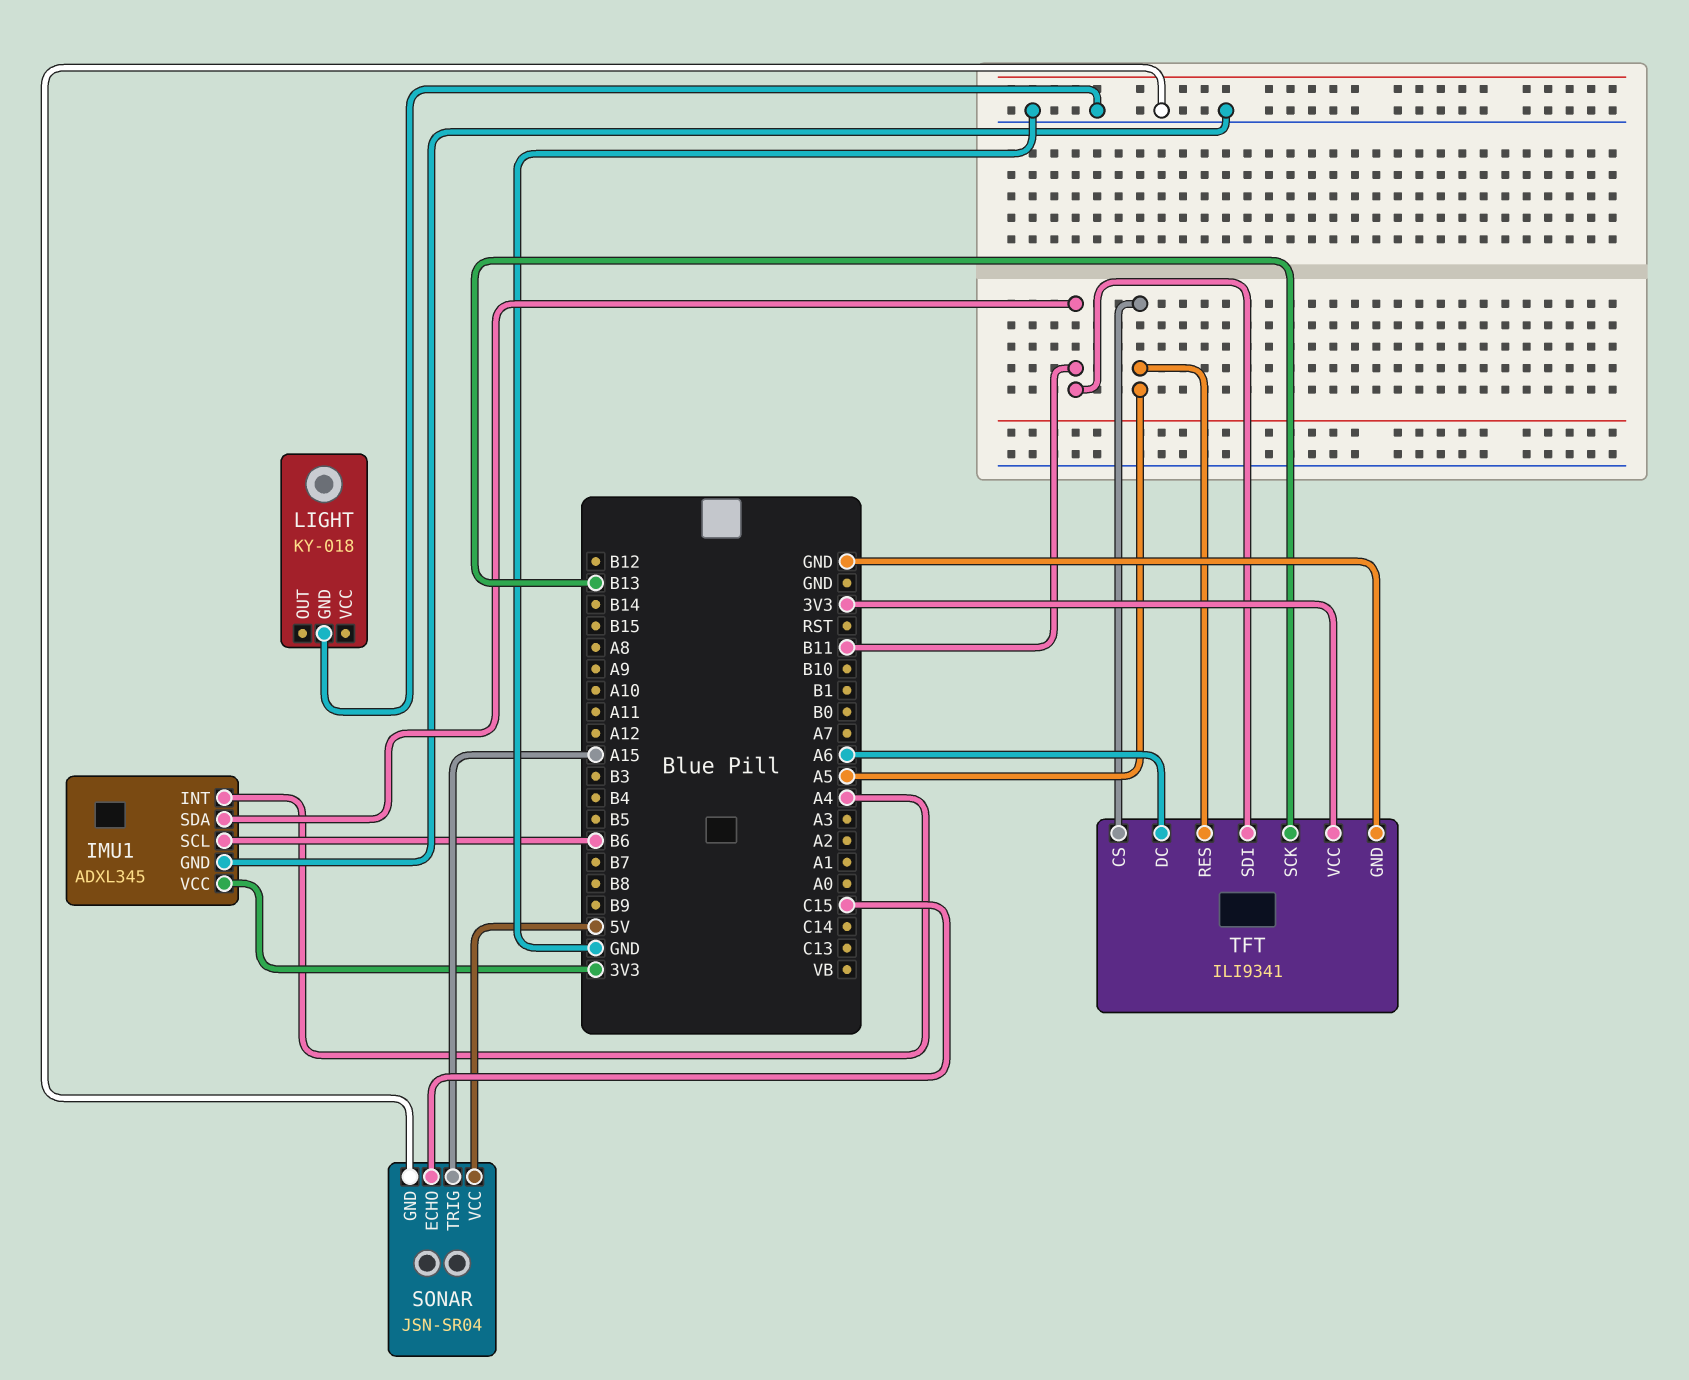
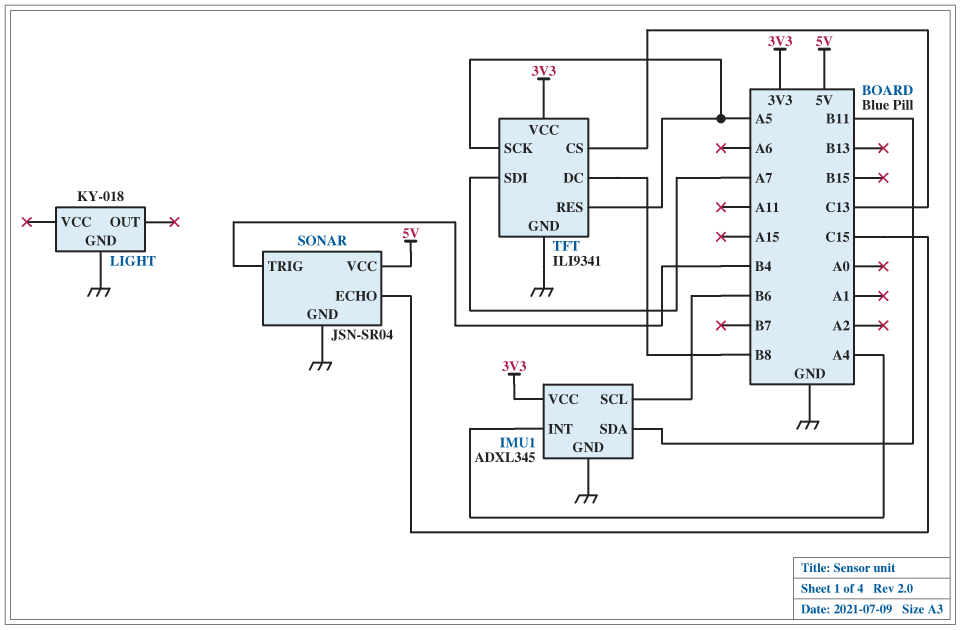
SONAR pin TRIG: A15 -> B4
TFT pin CS: A5 -> C13
TFT pin DC: A6 -> B8
TFT pin SCK: B13 -> A5
TFT pin SDI: B11 -> A7

